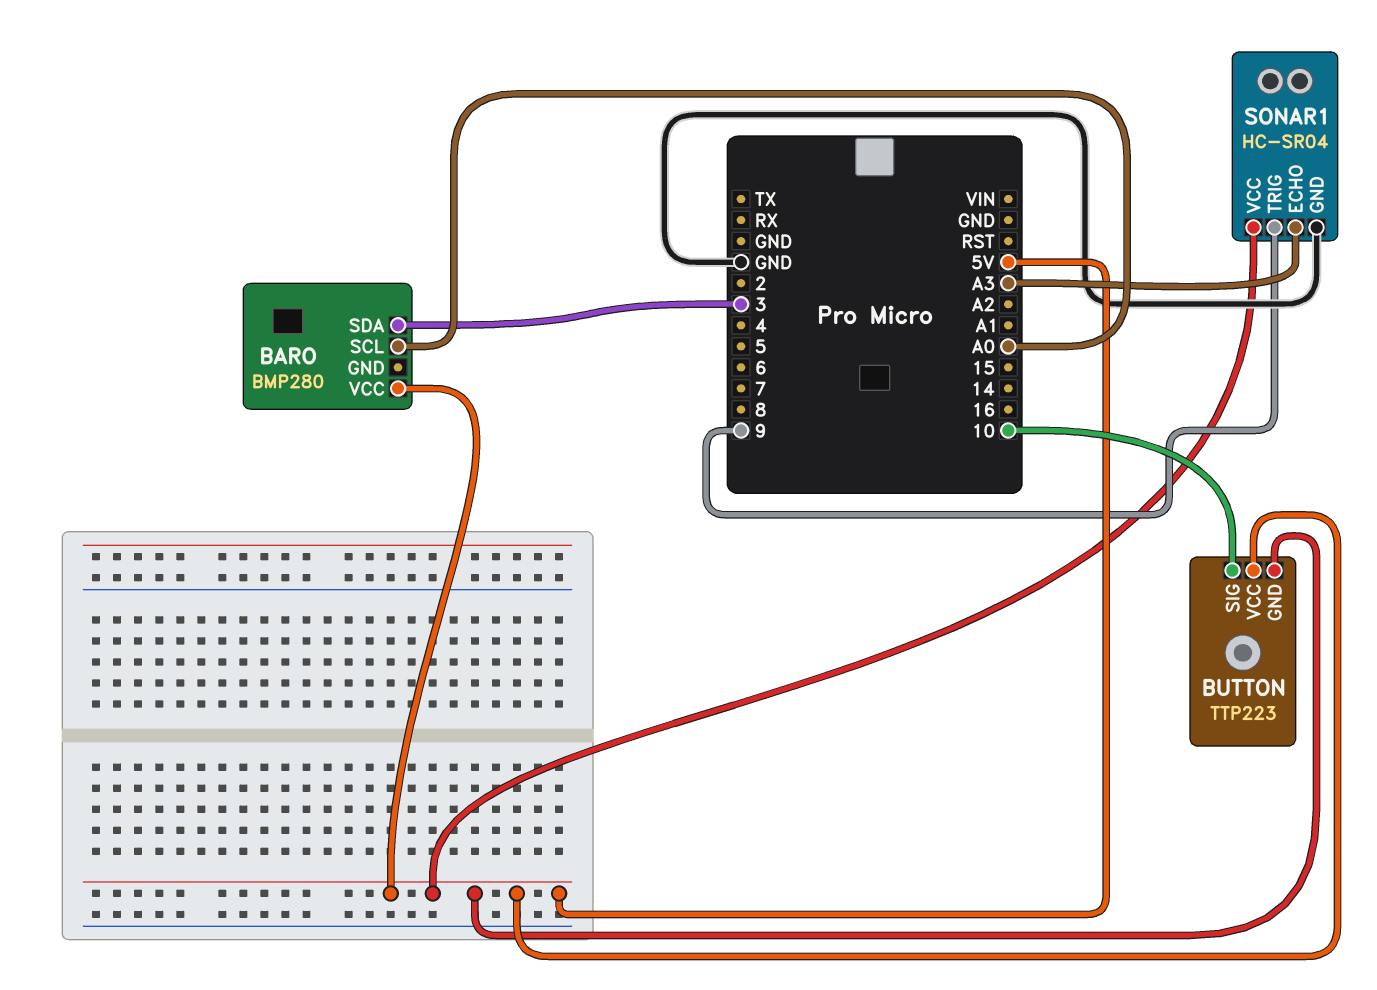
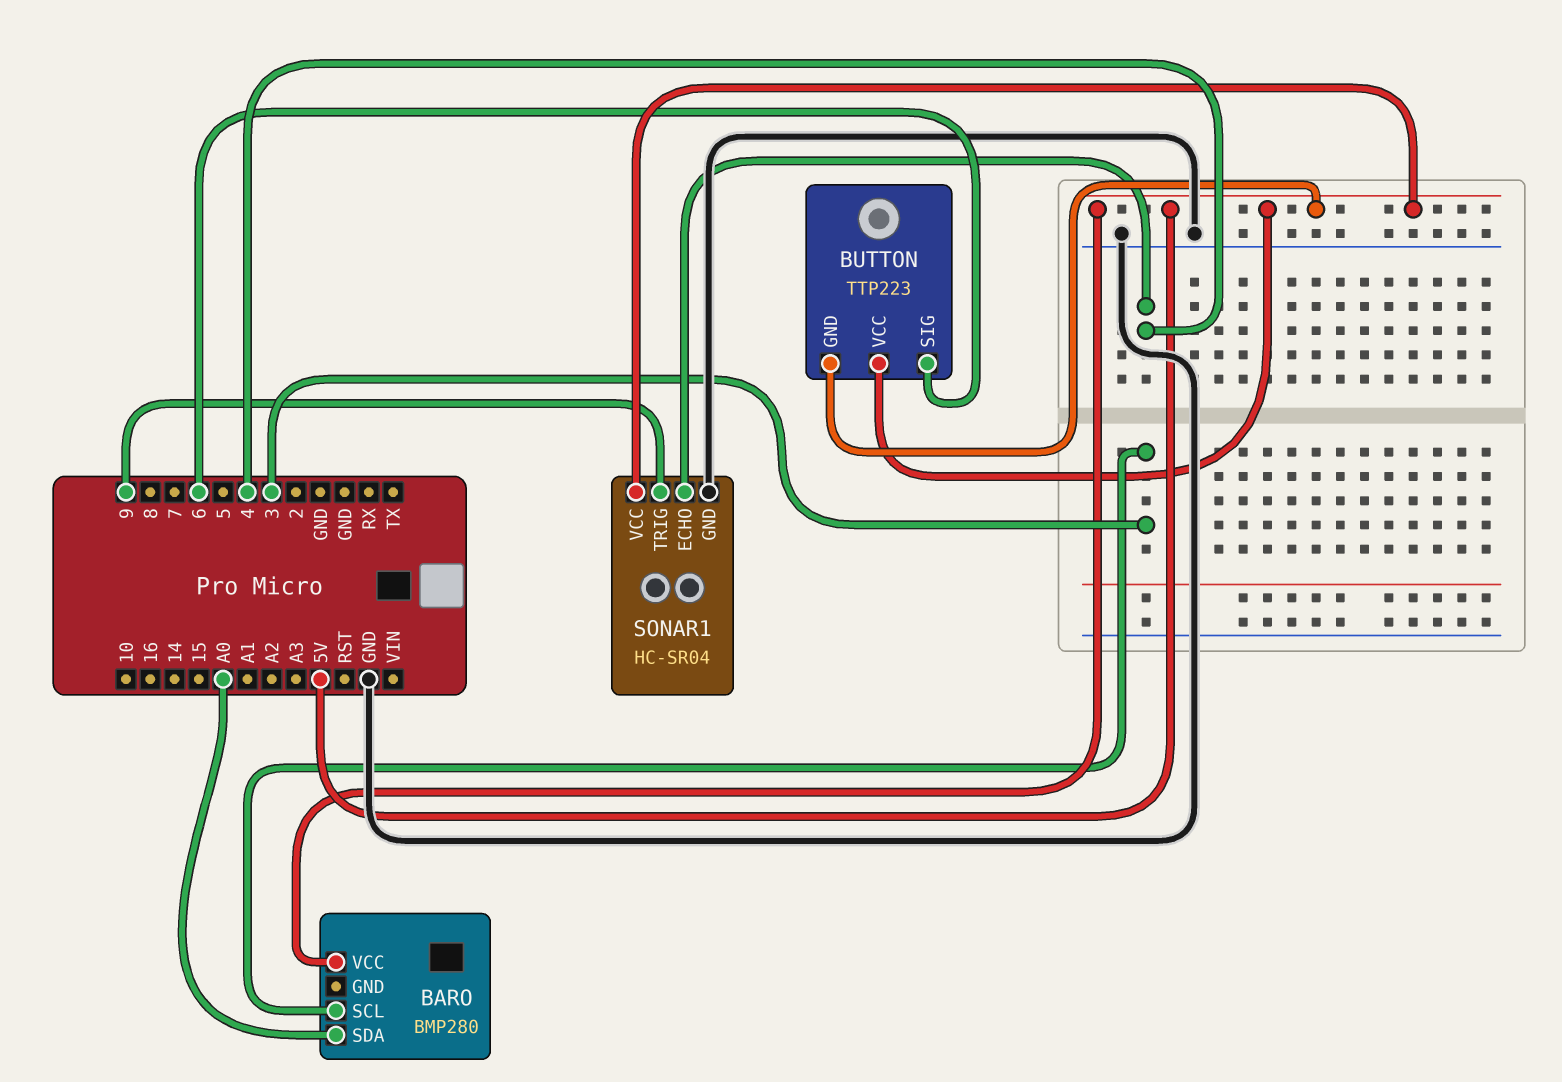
BARO pin SCL: A0 -> 3
BARO pin SDA: 3 -> A0
BUTTON pin SIG: 10 -> 6
SONAR1 pin ECHO: A3 -> 4

